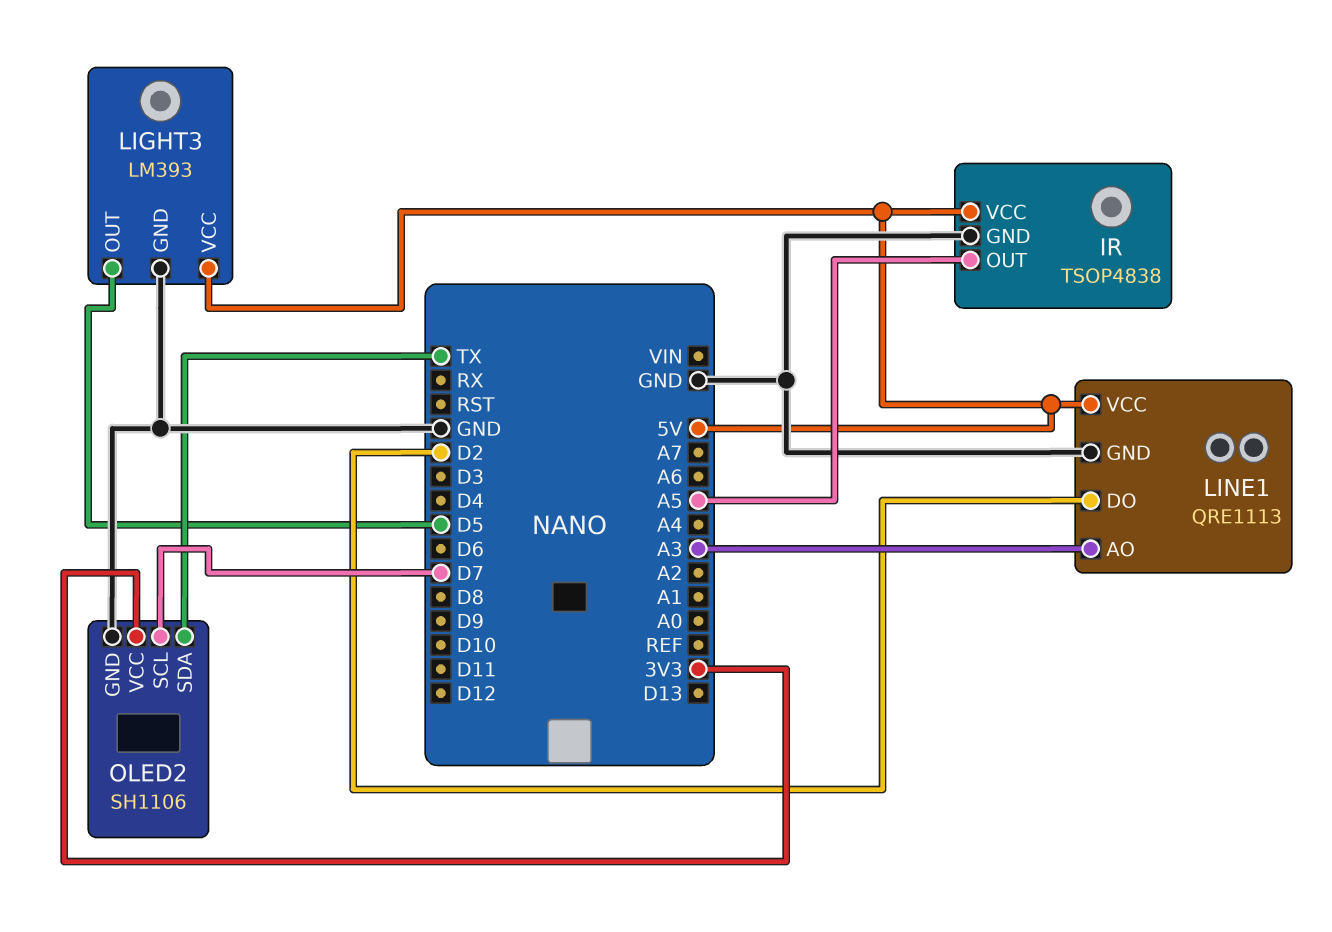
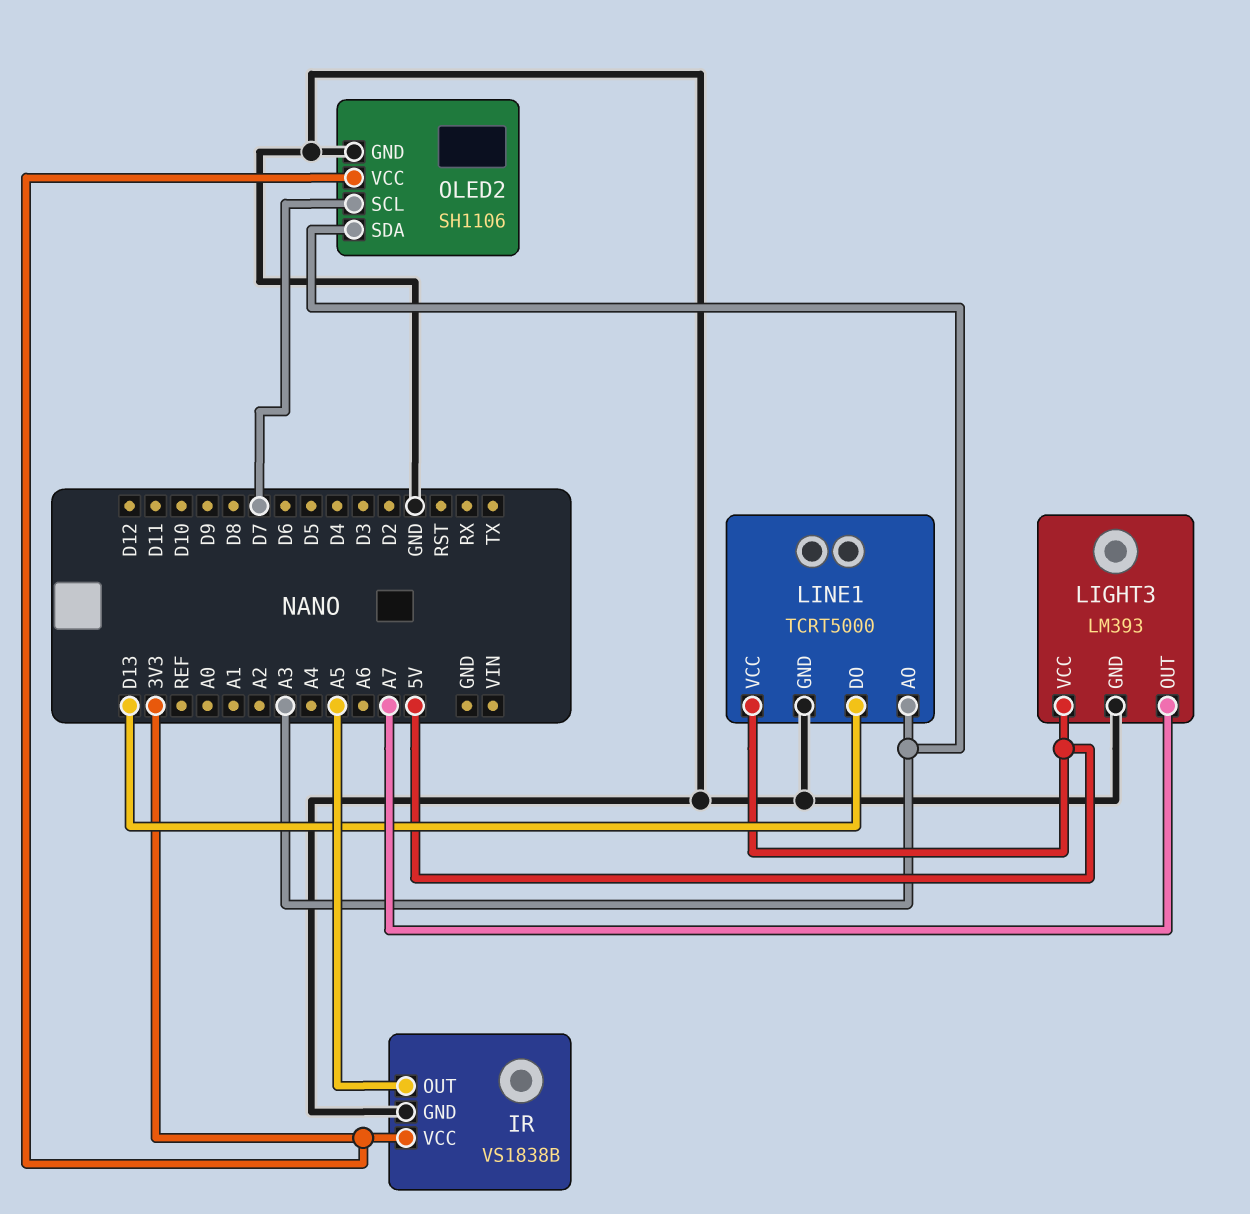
IR: TSOP4838 -> VS1838B
IR pin VCC: 5V -> 3V3
LIGHT3 pin OUT: D5 -> A7
LINE1: QRE1113 -> TCRT5000
LINE1 pin DO: D2 -> D13
OLED2 pin SDA: TX -> A3

